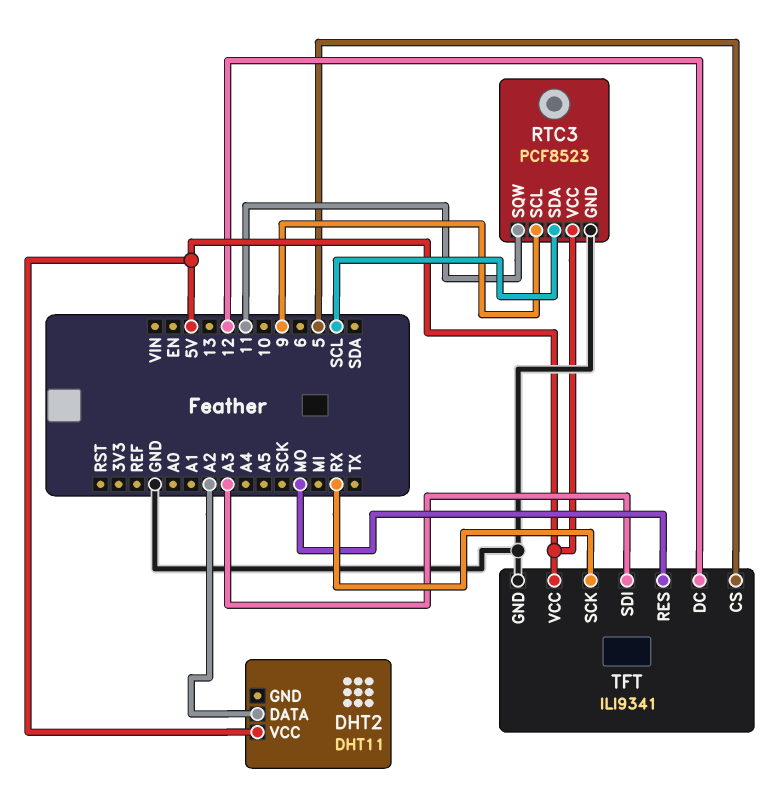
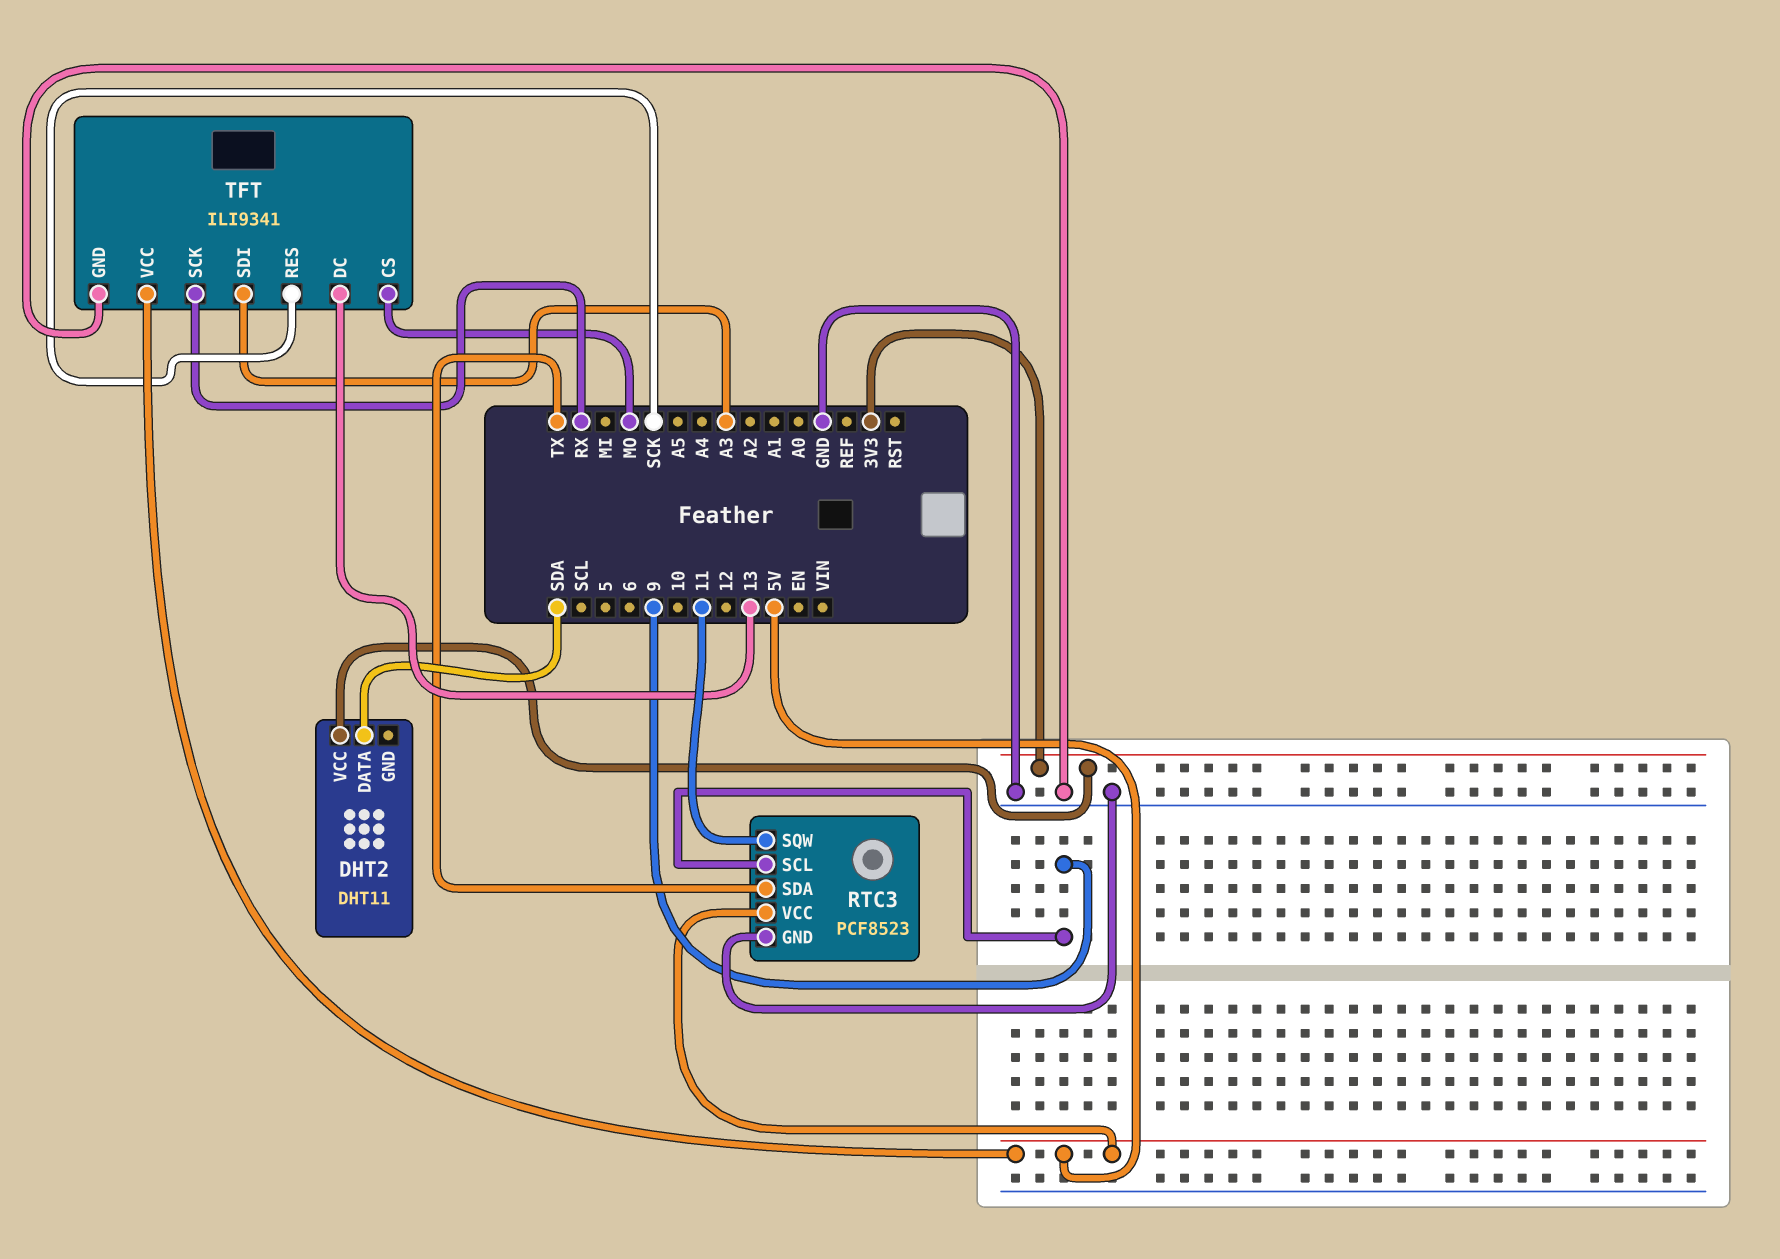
DHT2 pin DATA: A2 -> SDA
DHT2 pin VCC: 5V -> 3V3
RTC3 pin SDA: SCL -> TX
TFT pin CS: 5 -> MO
TFT pin DC: 12 -> 13
TFT pin RES: MO -> SCK

